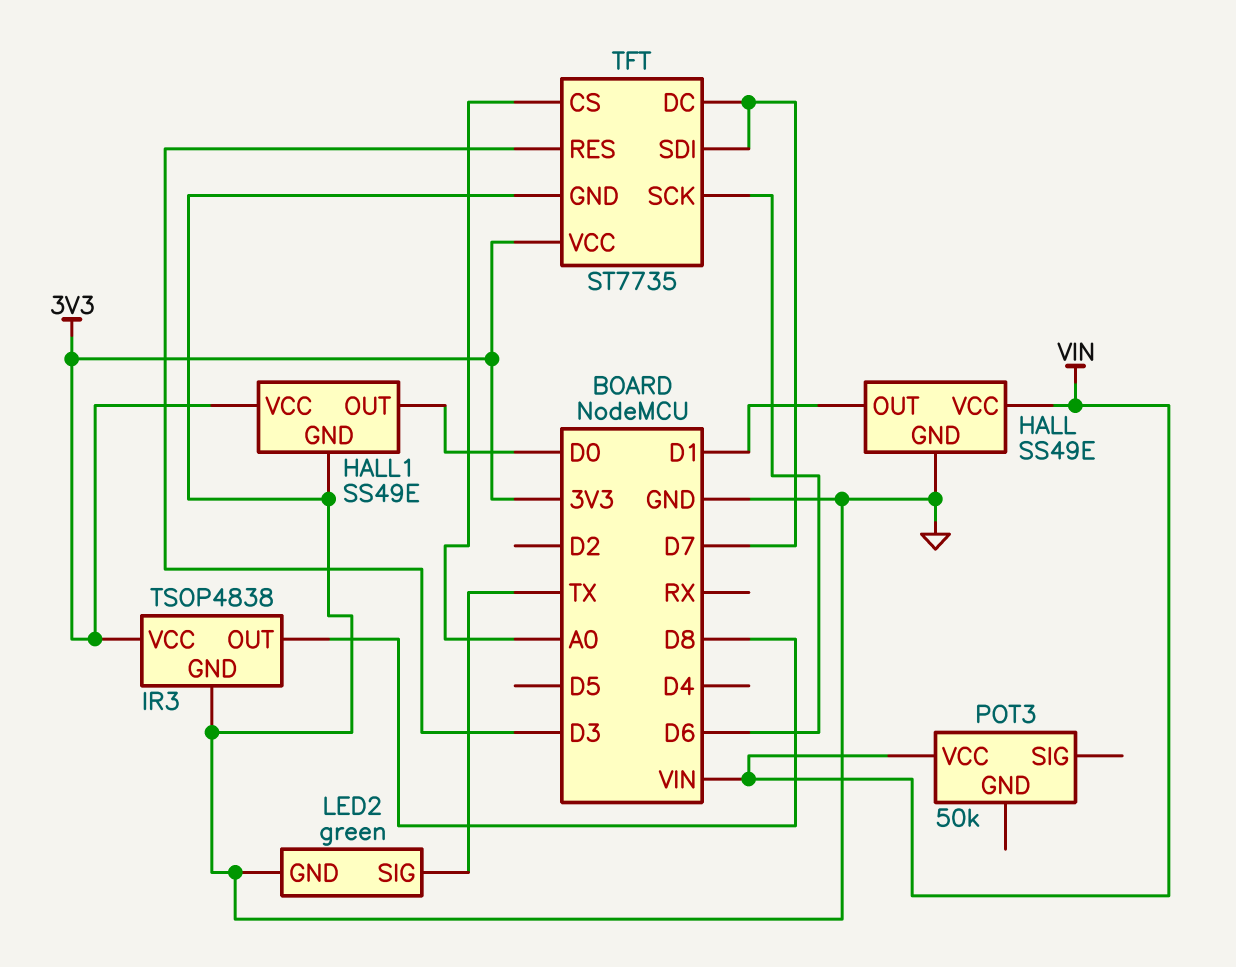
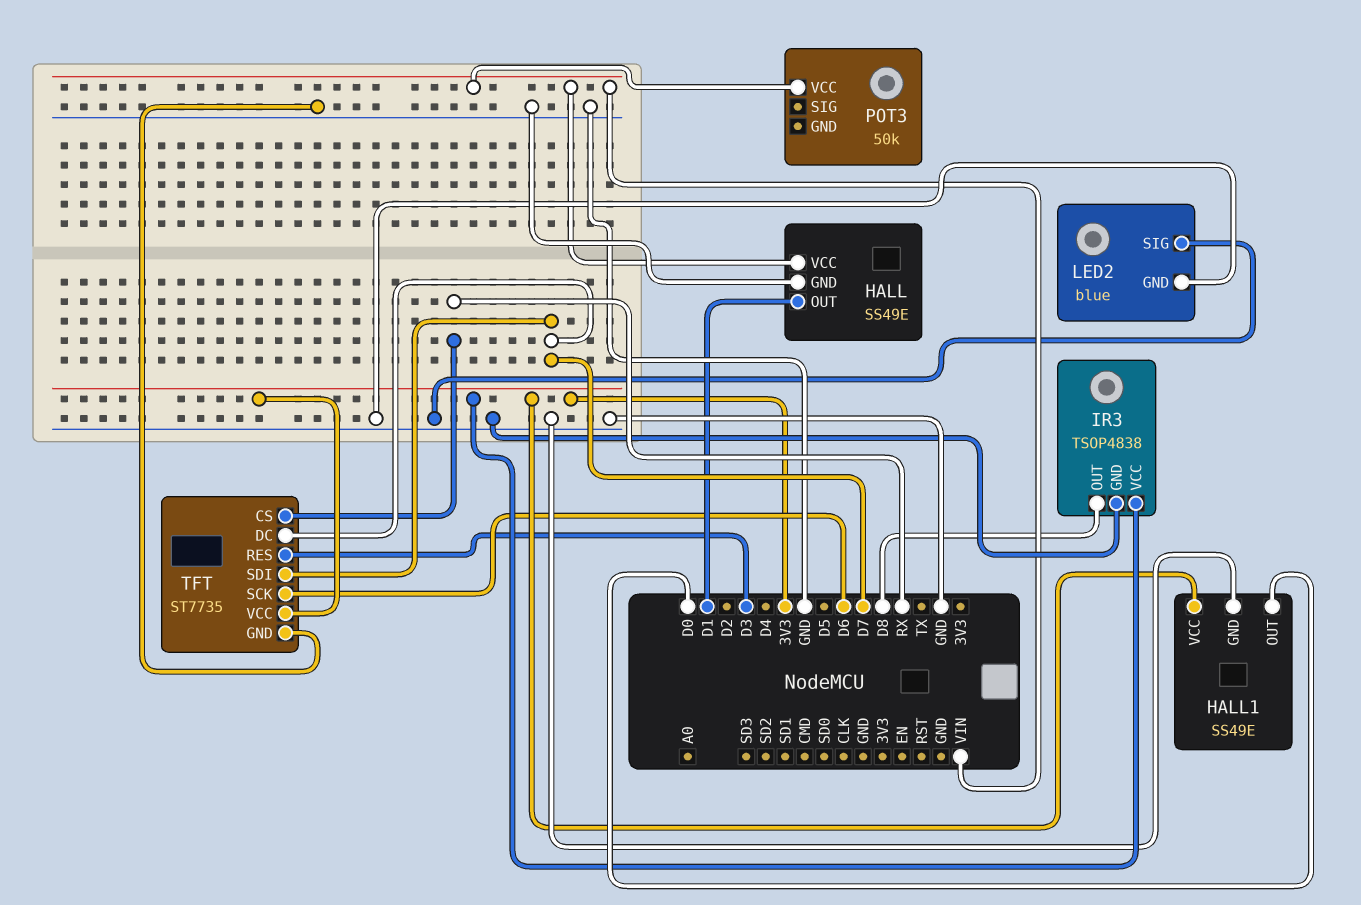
LED2: green -> blue
LED2 pin SIG: TX -> GND
TFT pin CS: A0 -> RX

